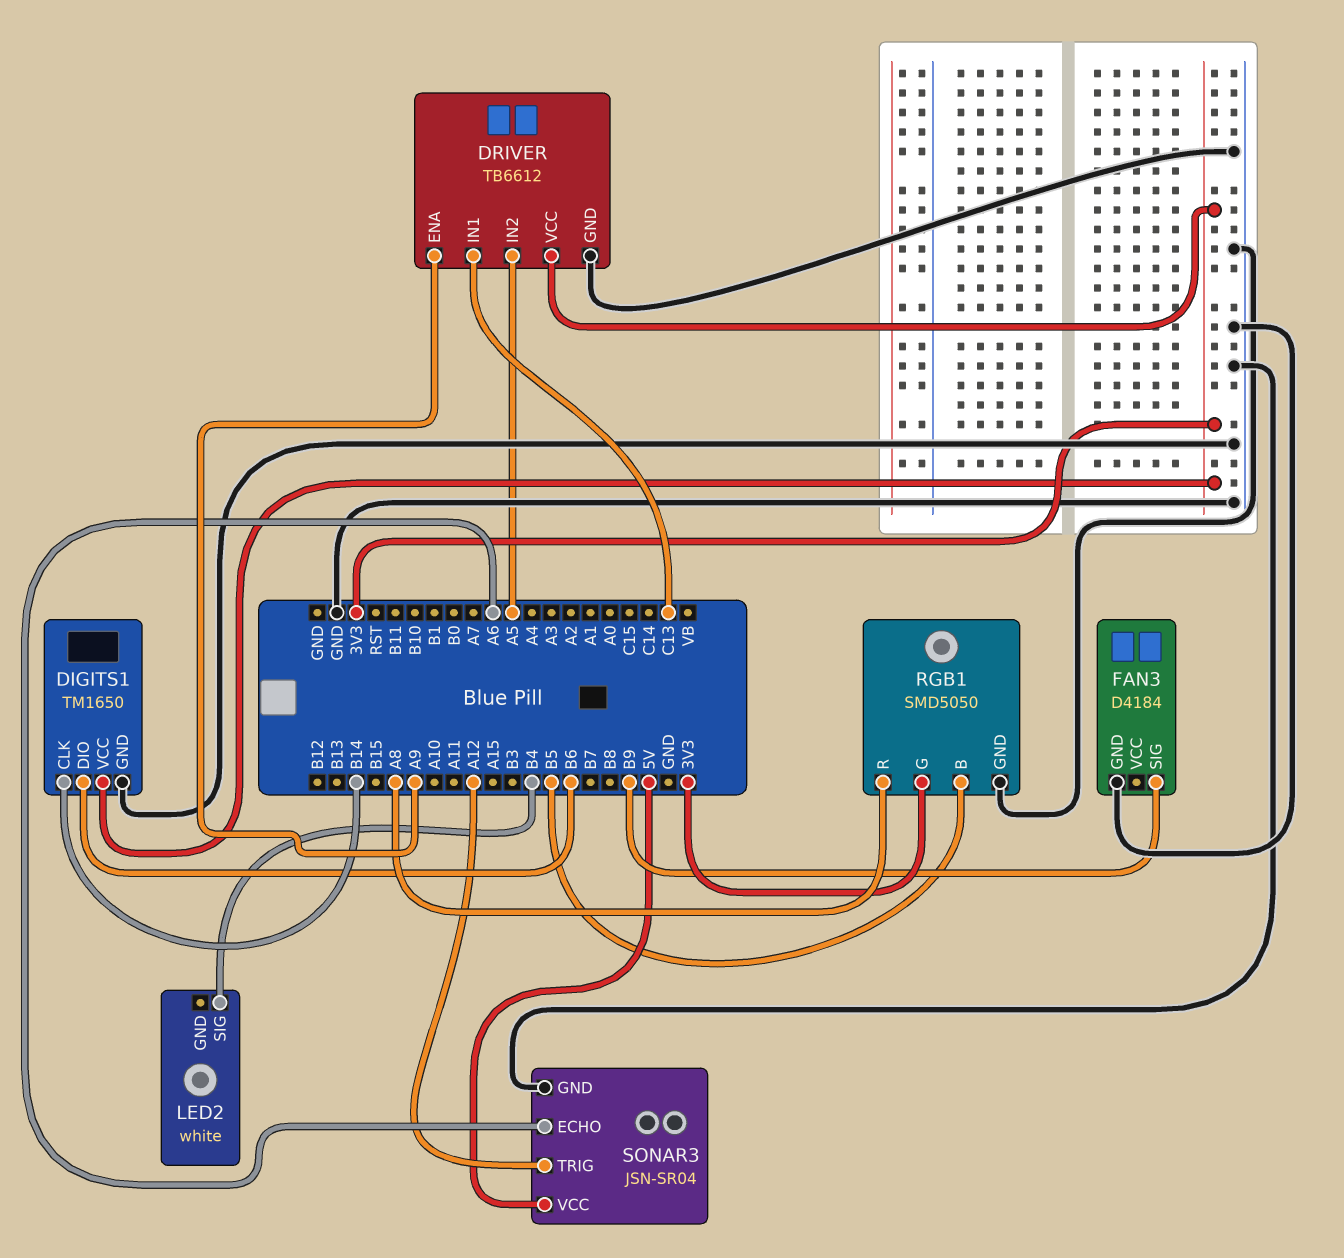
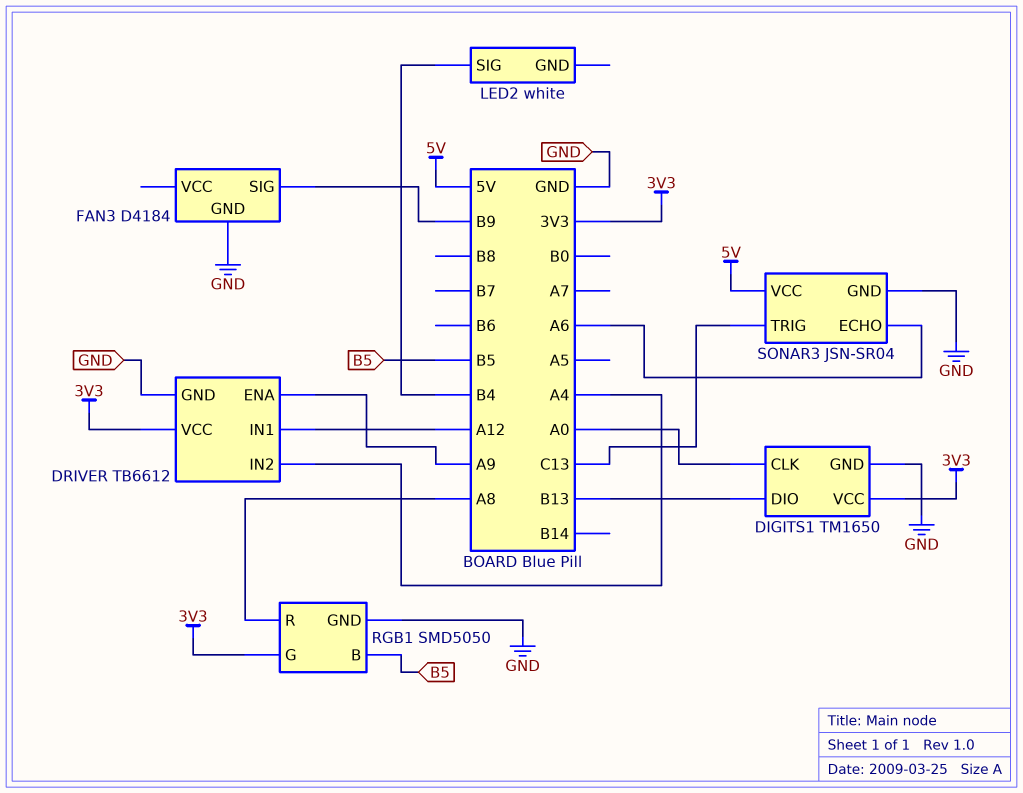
DIGITS1 pin CLK: B14 -> A0
DIGITS1 pin DIO: B6 -> B13
DRIVER pin IN1: C13 -> A12
DRIVER pin IN2: A5 -> A4
SONAR3 pin TRIG: A12 -> C13

